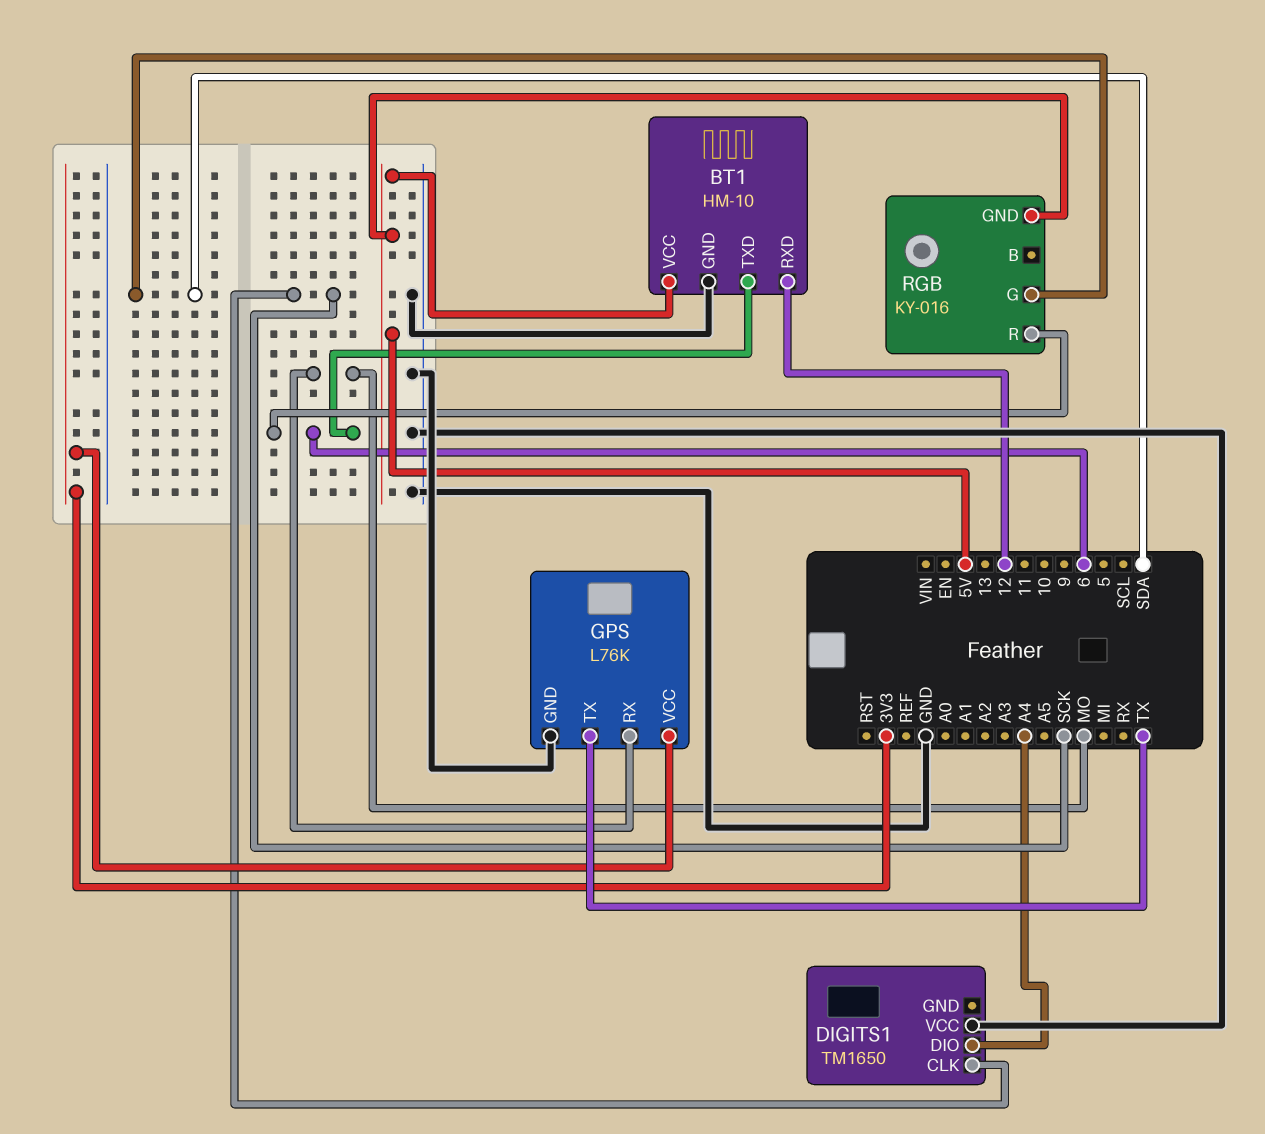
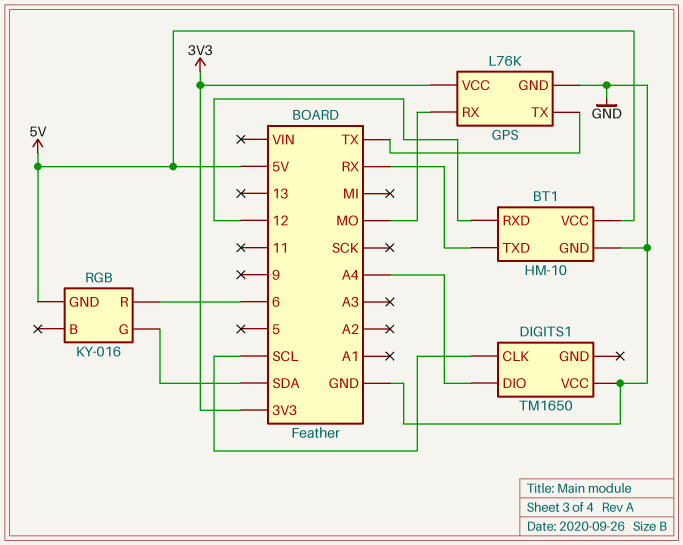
BT1 pin TXD: 6 -> RX
DIGITS1 pin CLK: SCK -> SCL

